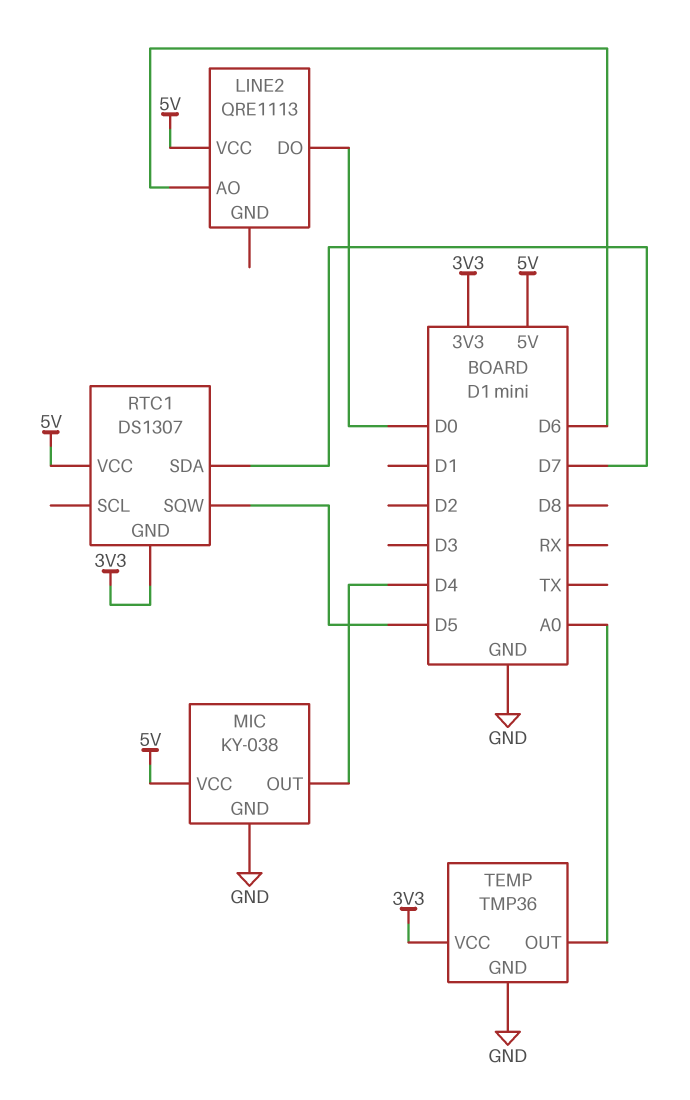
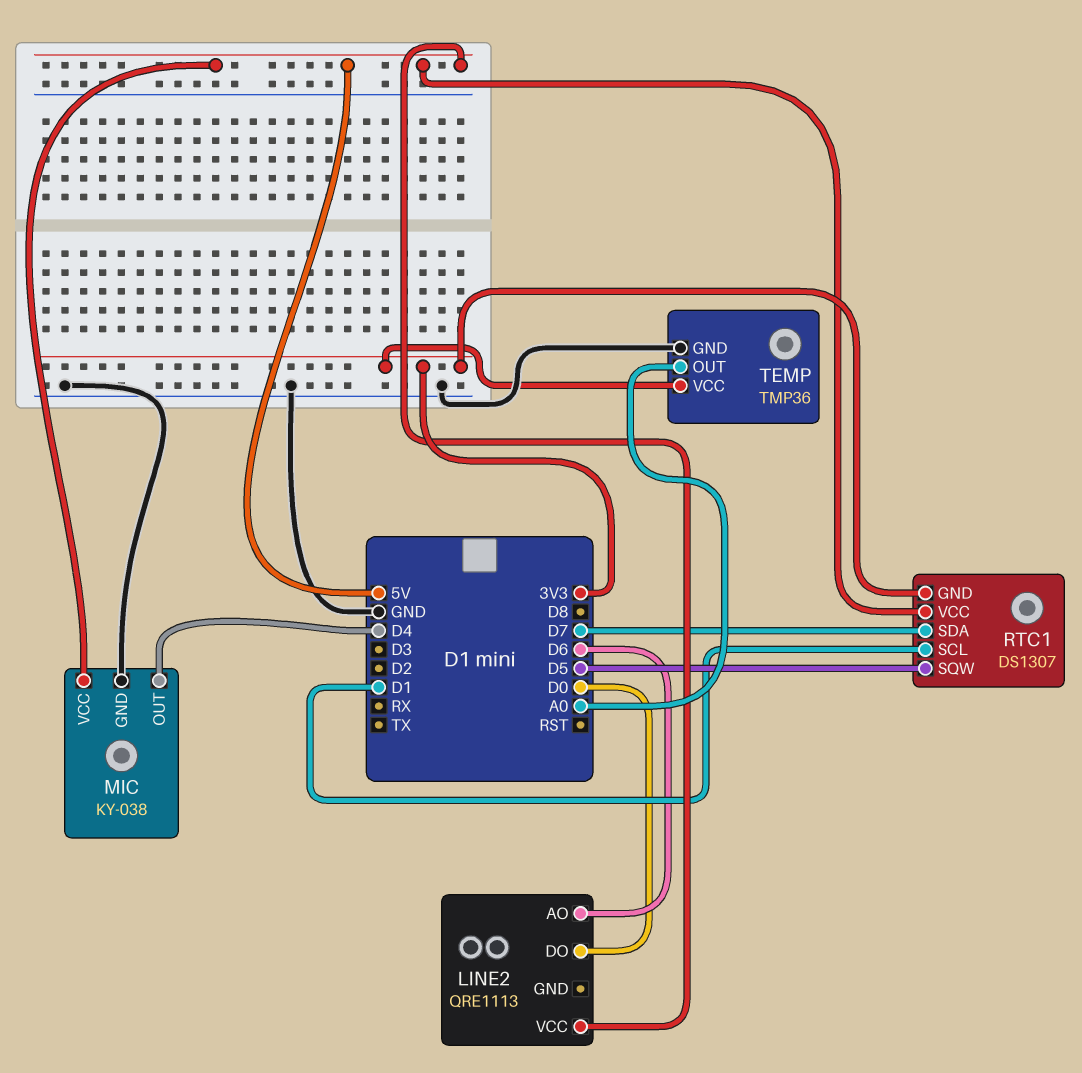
RTC1 pin SCL: none -> D1

